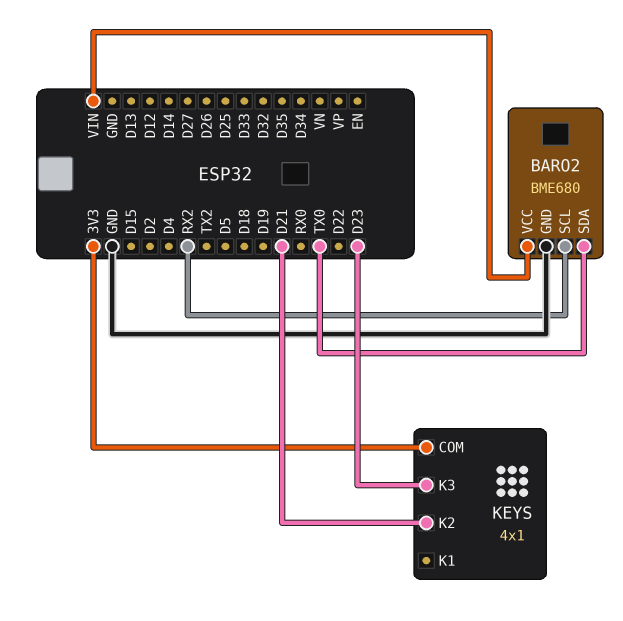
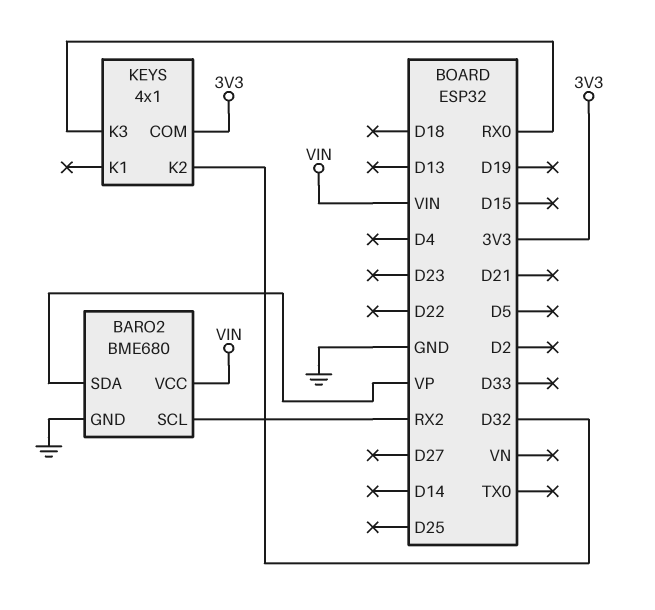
BARO2 pin SDA: TX0 -> VP
KEYS pin K2: D21 -> D32
KEYS pin K3: D23 -> RX0

